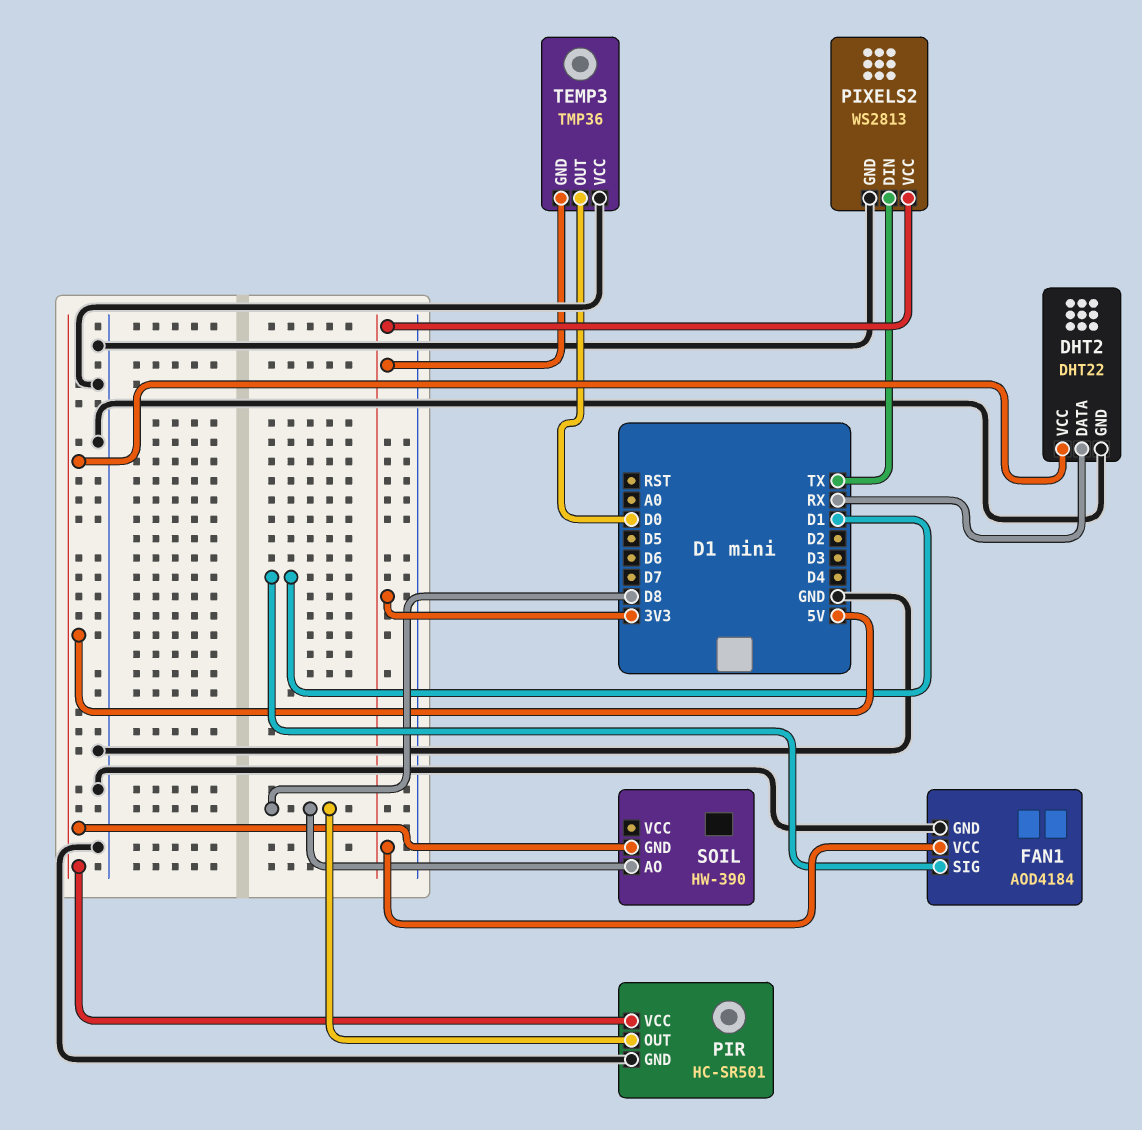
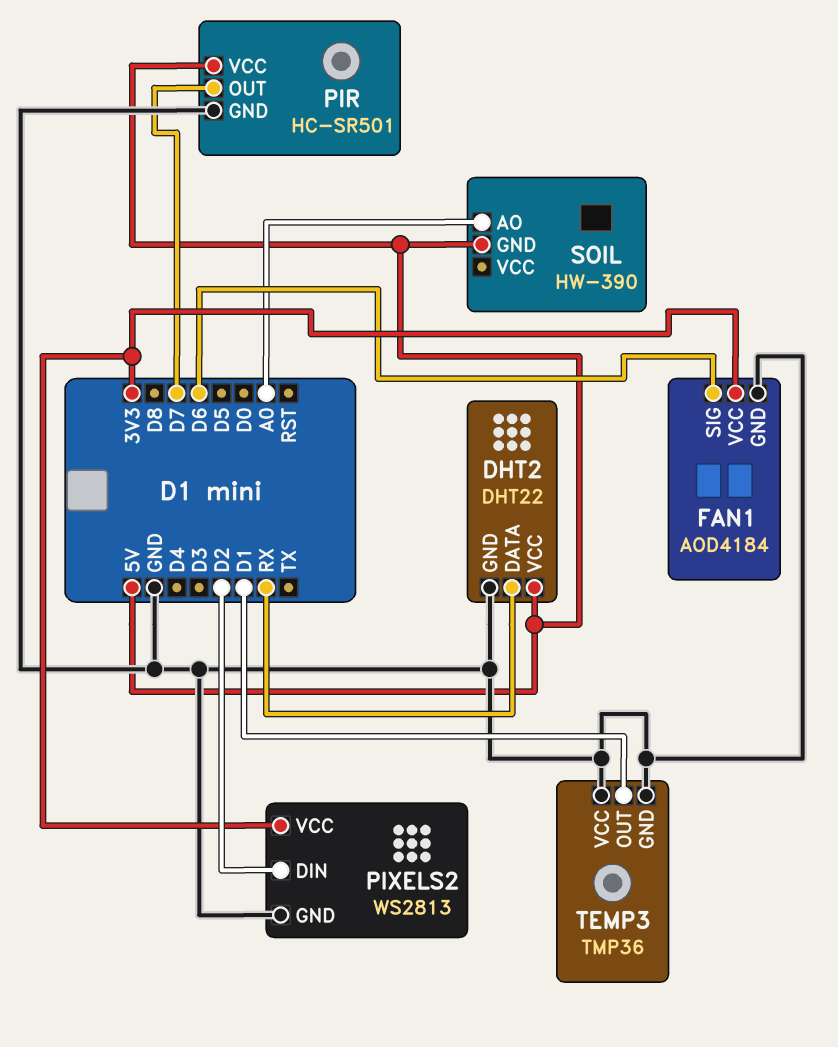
FAN1 pin SIG: D1 -> D6
PIR pin OUT: D8 -> D7
PIXELS2 pin DIN: TX -> D2
SOIL pin AO: D8 -> A0
TEMP3 pin GND: 3V3 -> GND
TEMP3 pin OUT: D0 -> D1

